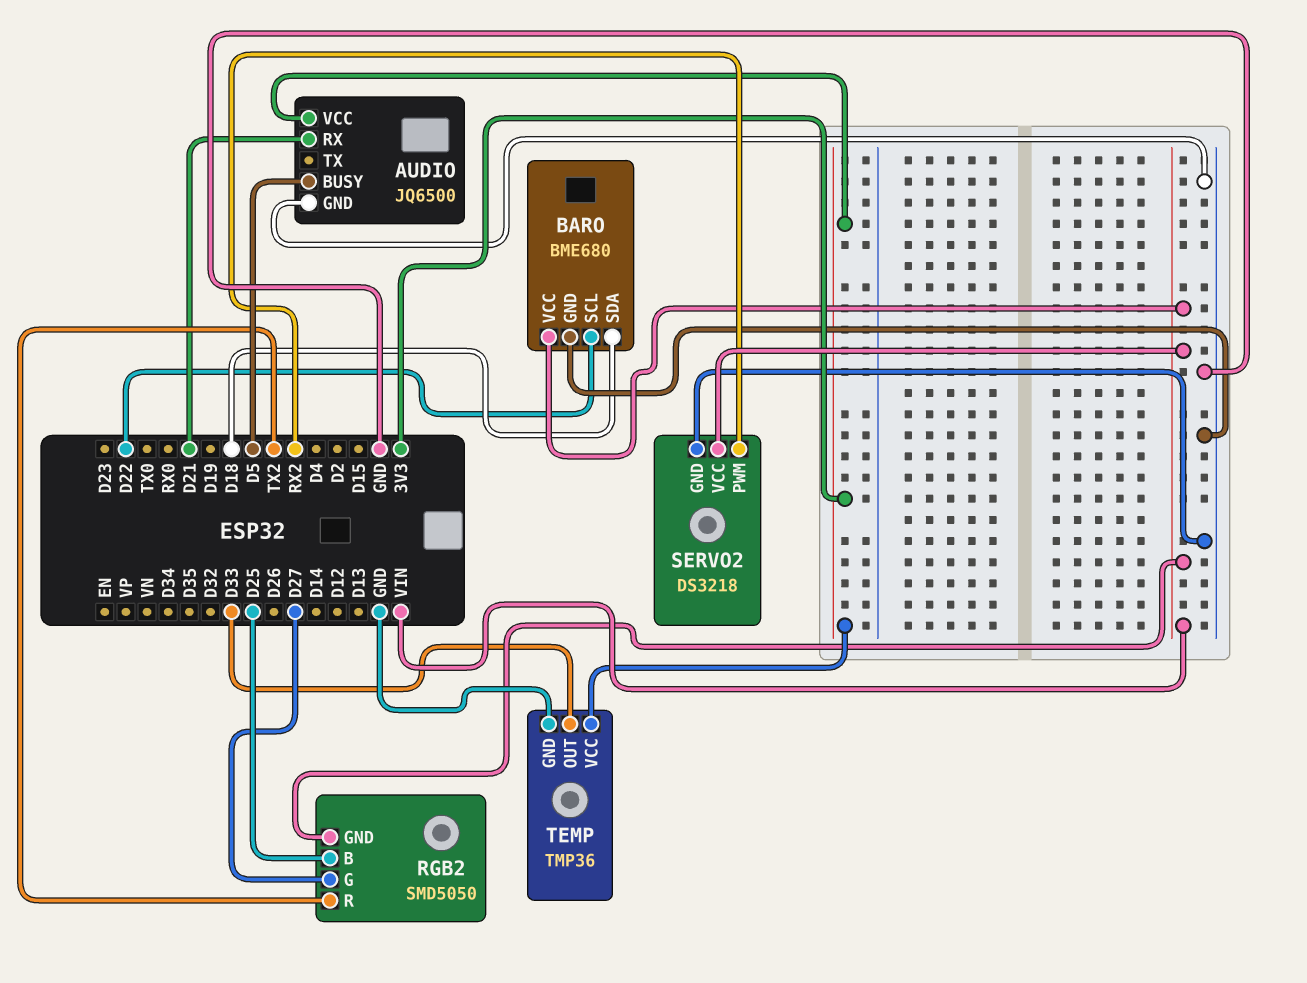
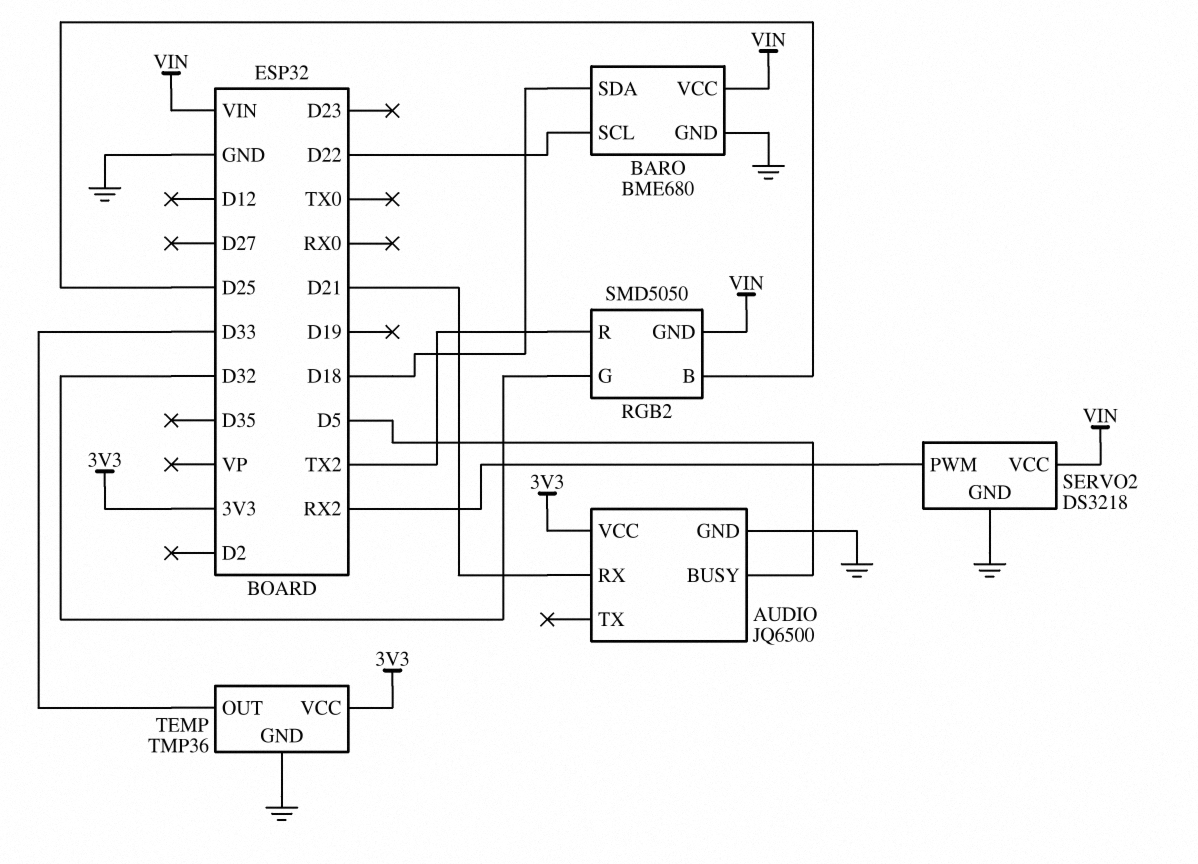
RGB2 pin G: D27 -> D32

